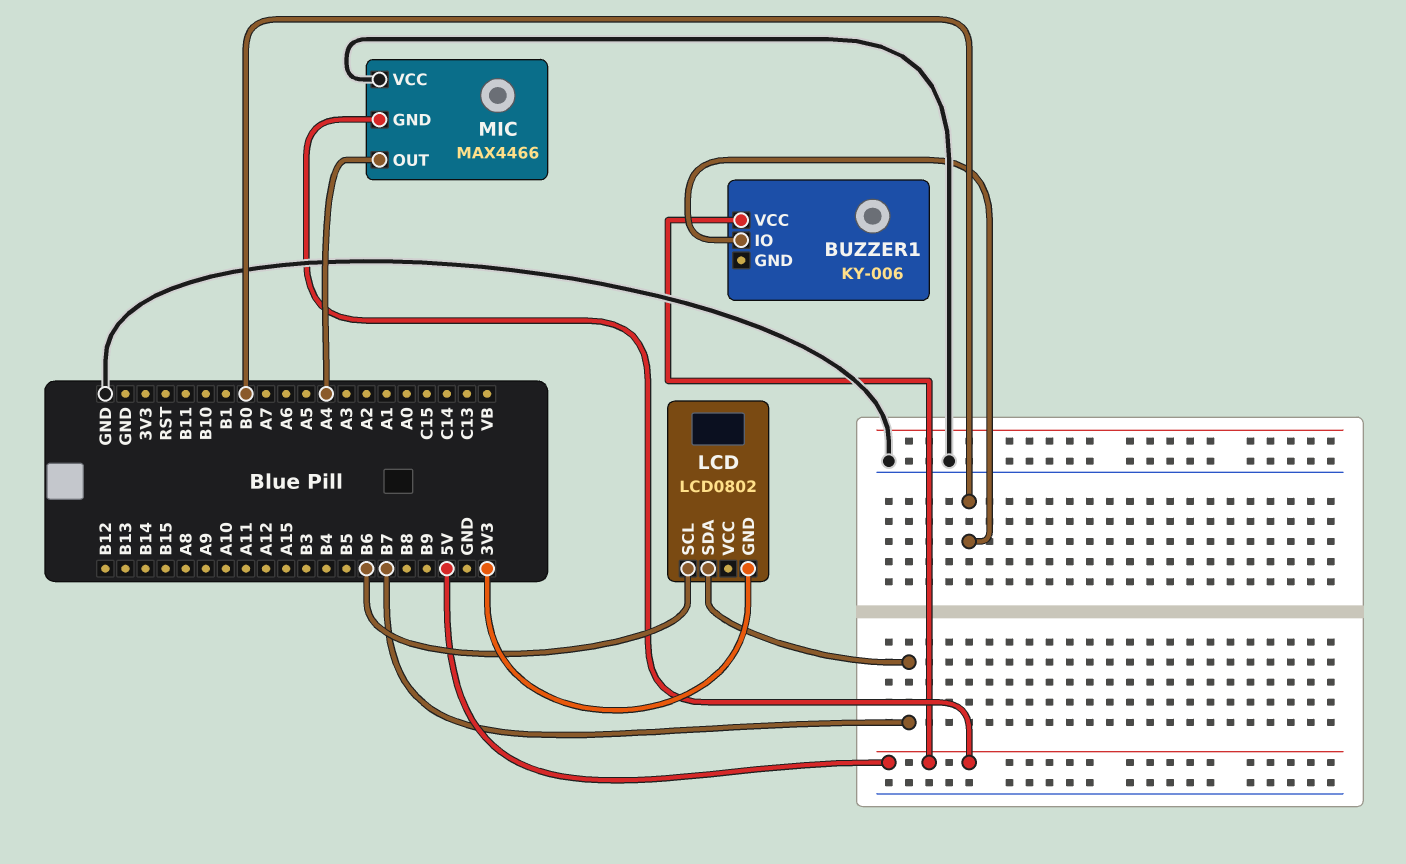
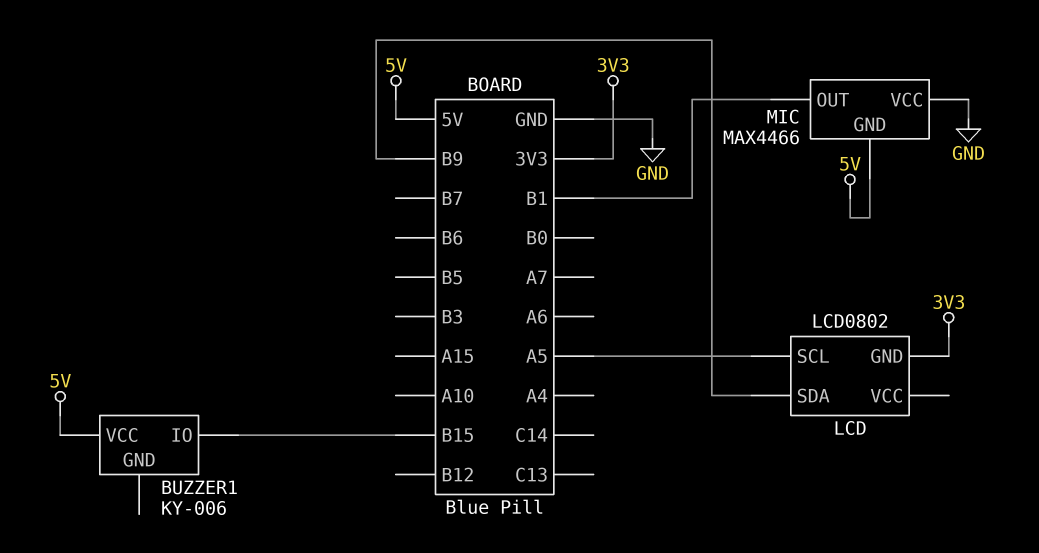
BUZZER1 pin IO: B0 -> B15
LCD pin SCL: B6 -> A5
LCD pin SDA: B7 -> B9
MIC pin OUT: A4 -> B1

